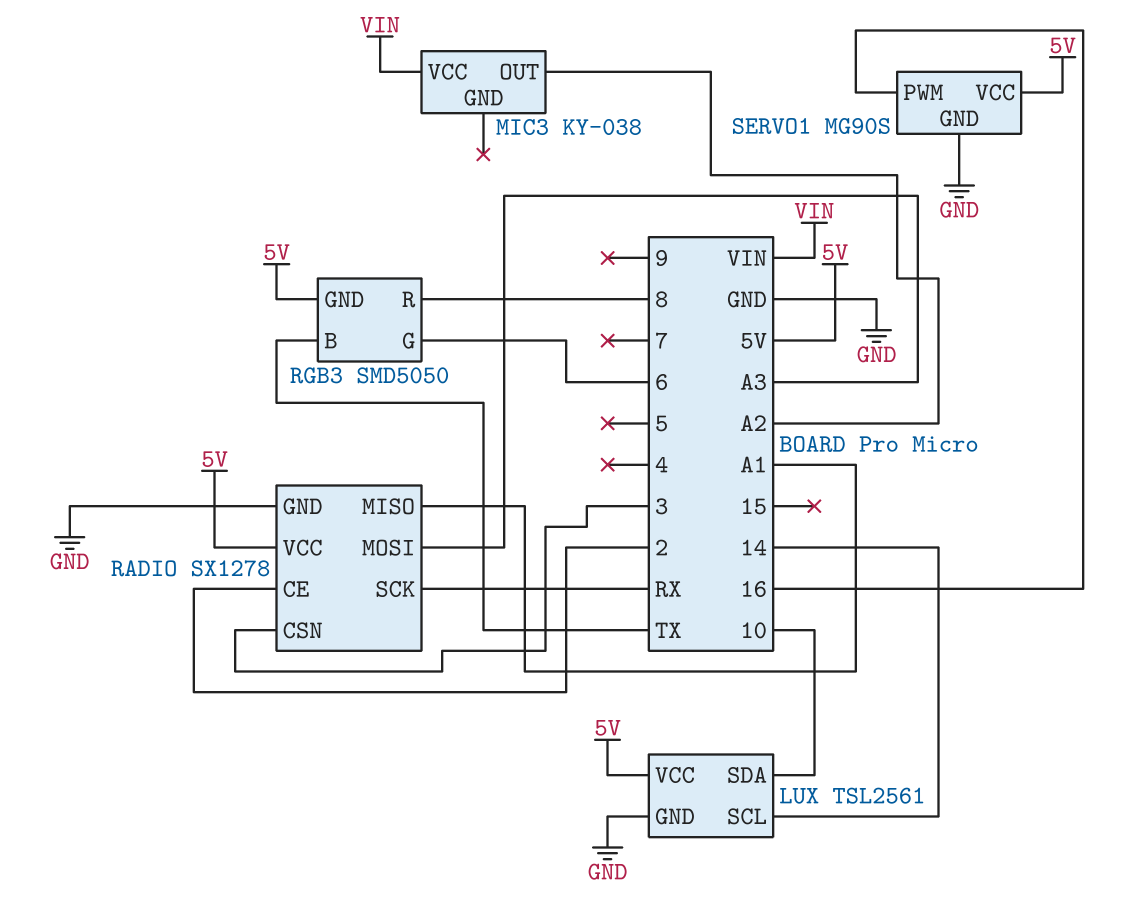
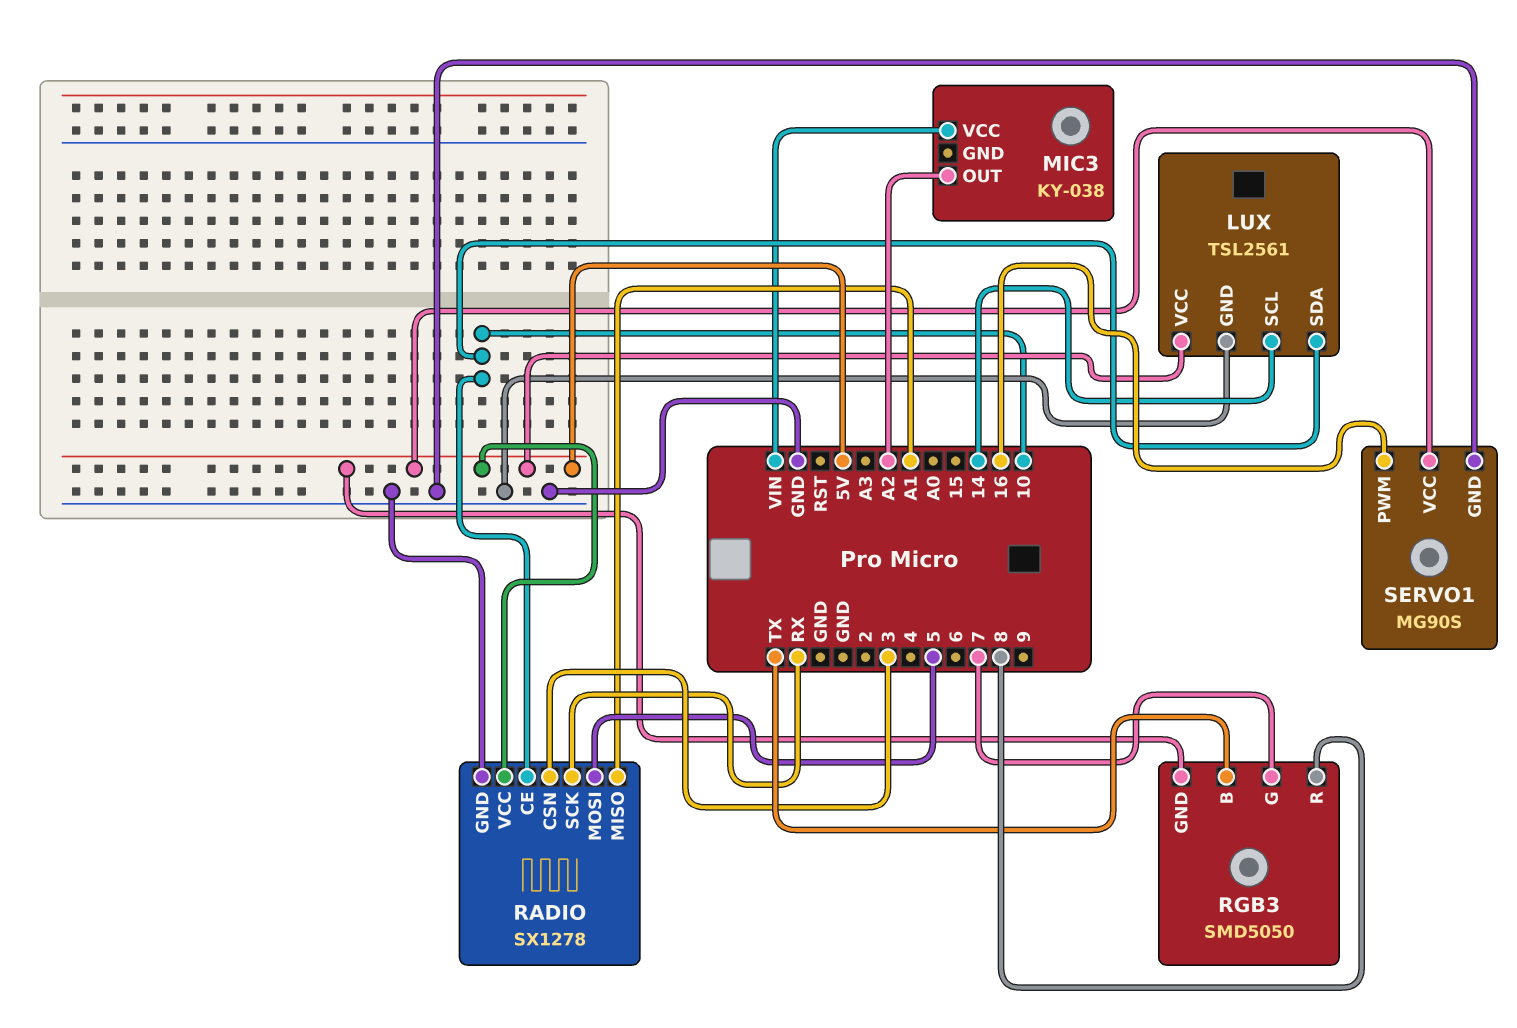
RADIO pin CE: 2 -> 10
RADIO pin MOSI: A3 -> 5
RGB3 pin G: 6 -> 7

